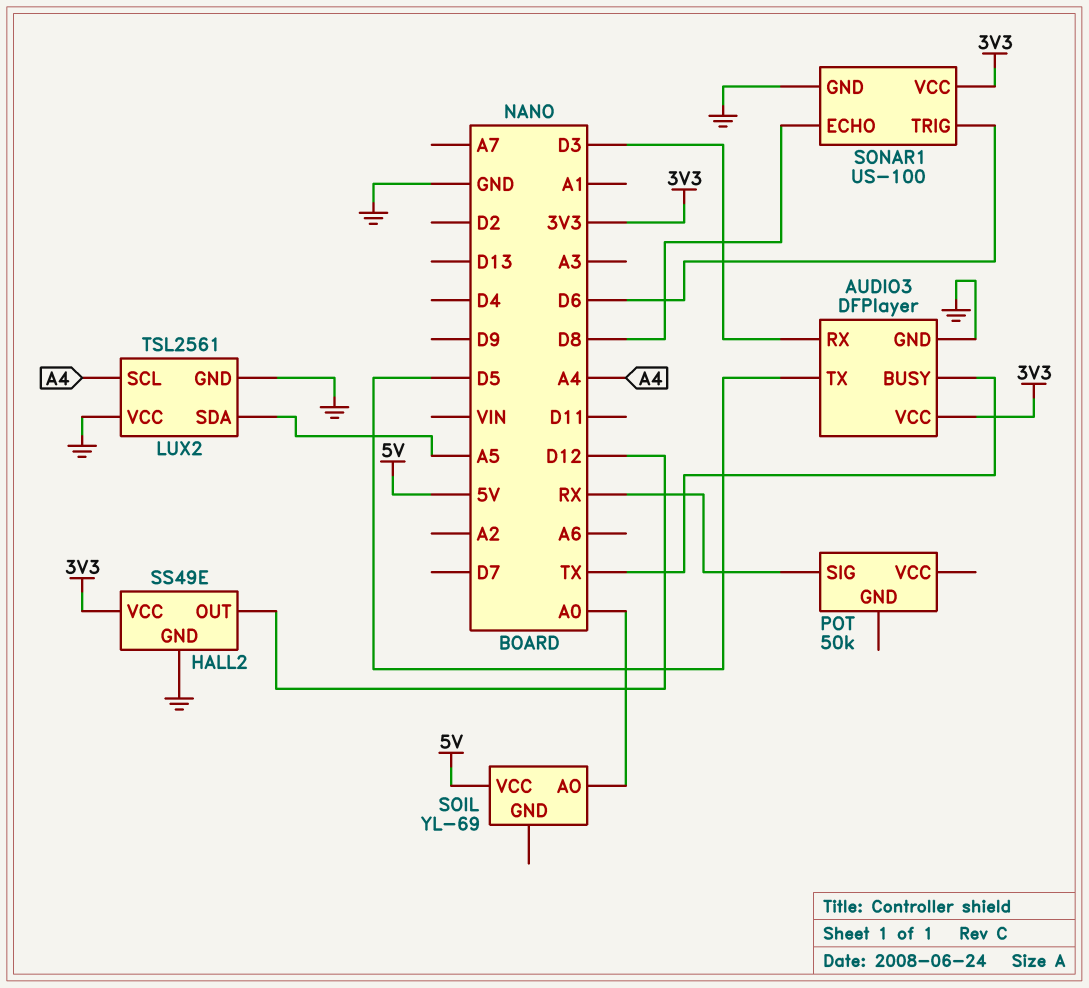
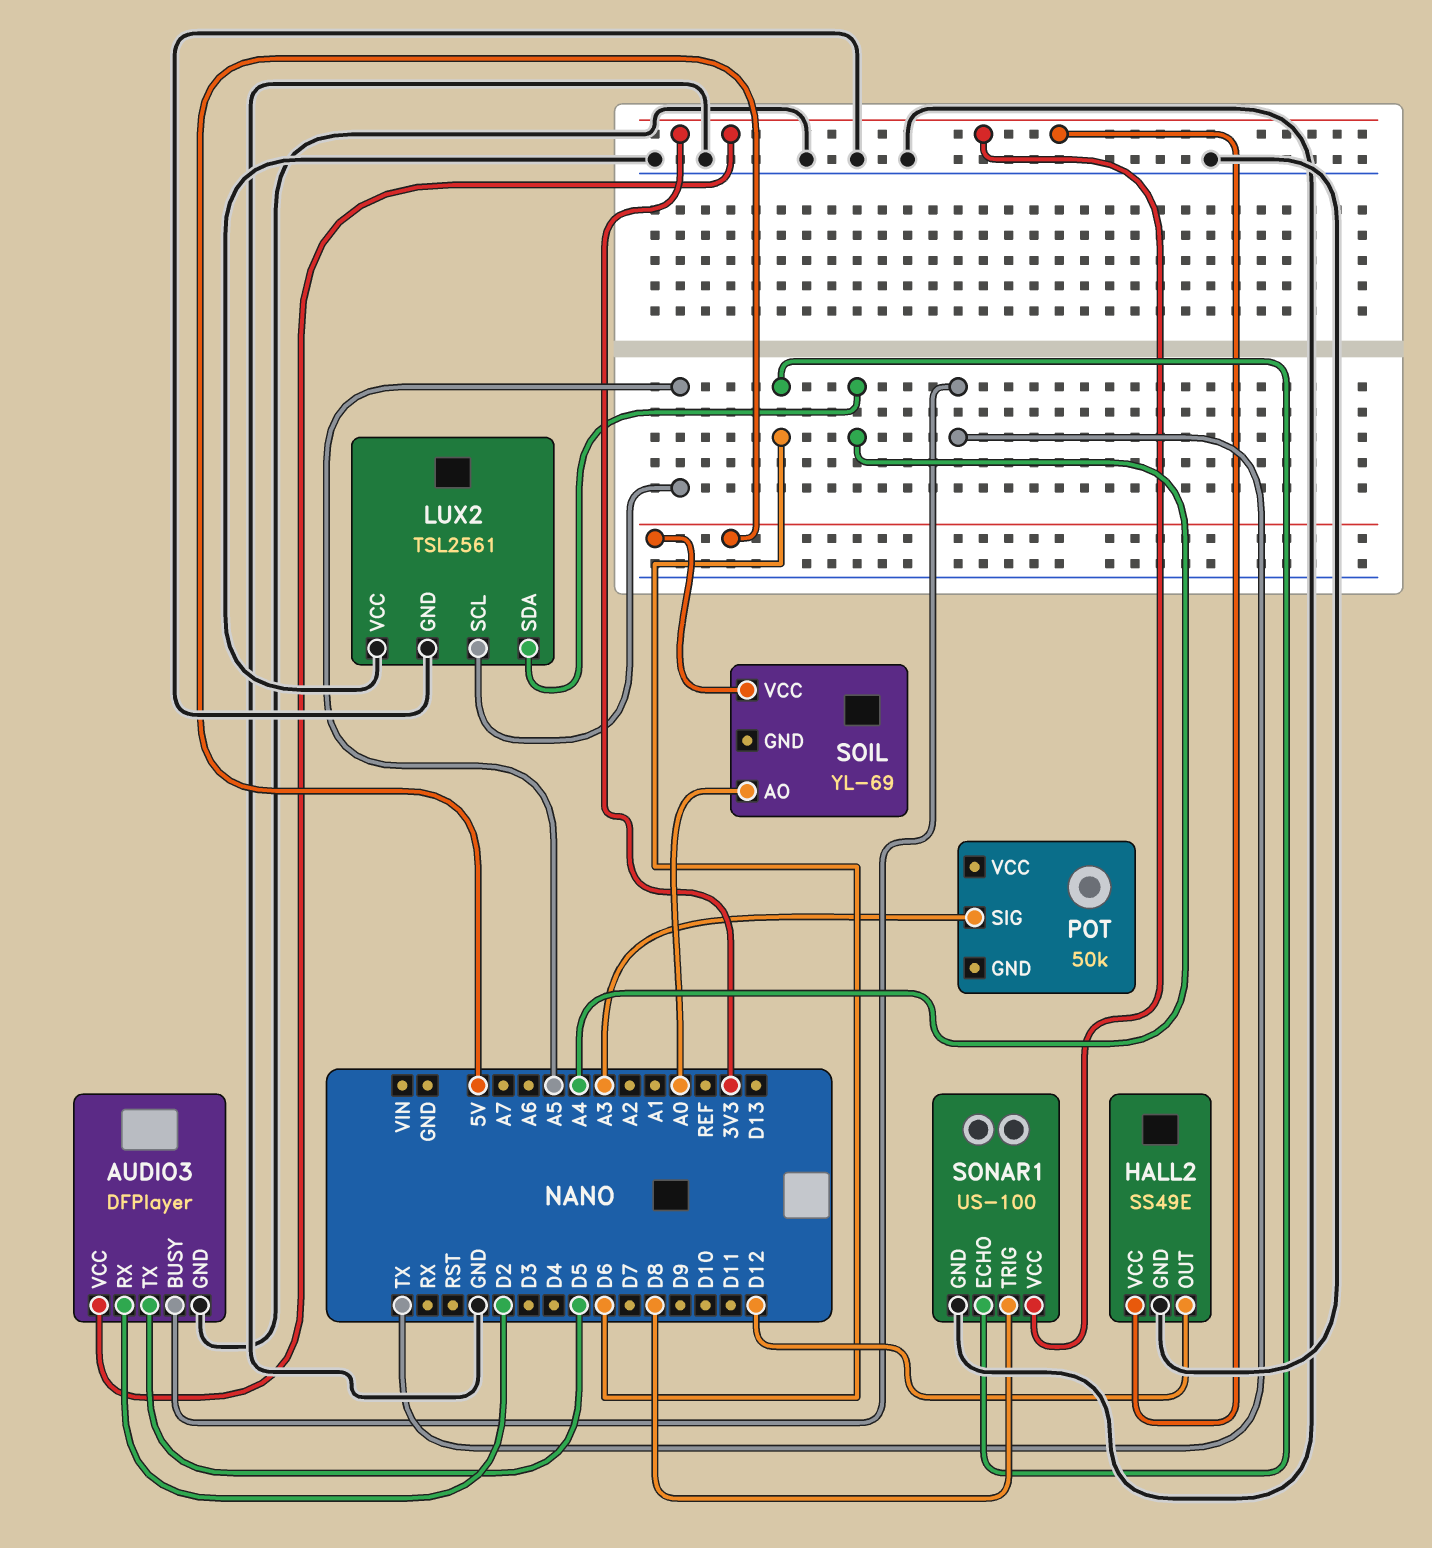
AUDIO3 pin RX: D3 -> D2
LUX2 pin SCL: A4 -> A5
LUX2 pin SDA: A5 -> A4
POT pin SIG: RX -> A3
SONAR1 pin ECHO: D8 -> D6
SONAR1 pin TRIG: D6 -> D8

